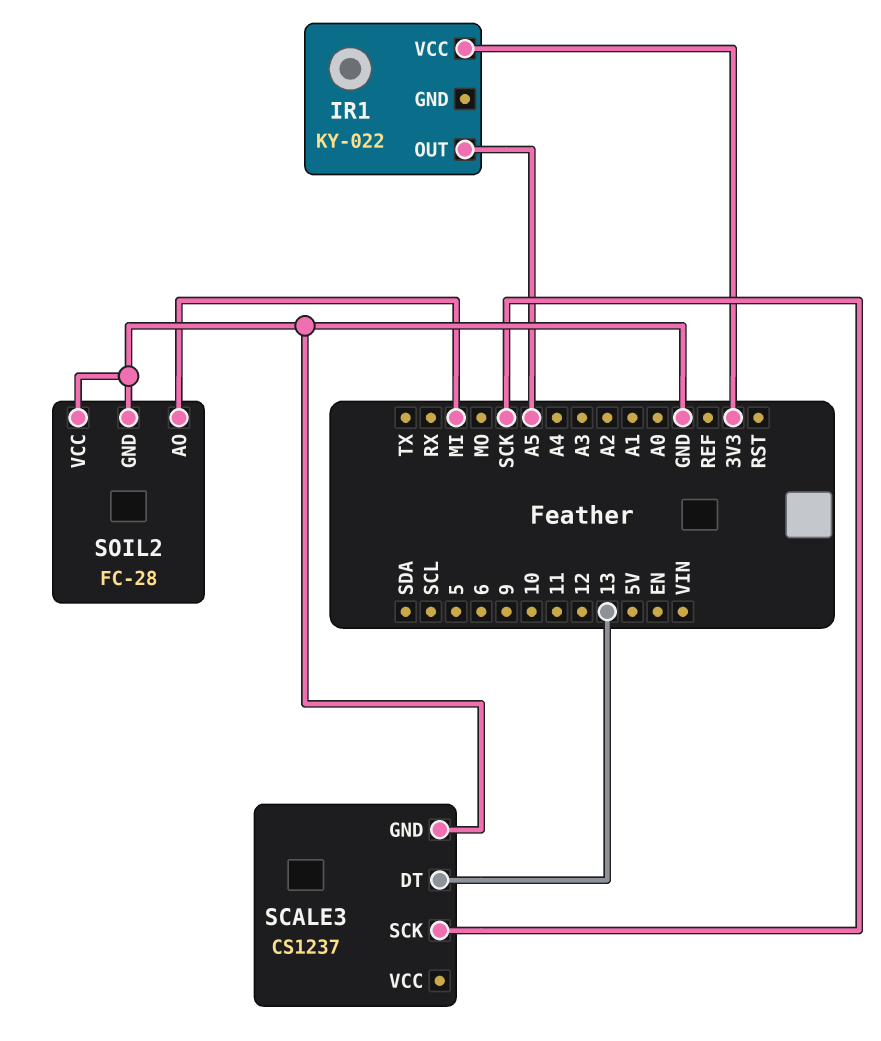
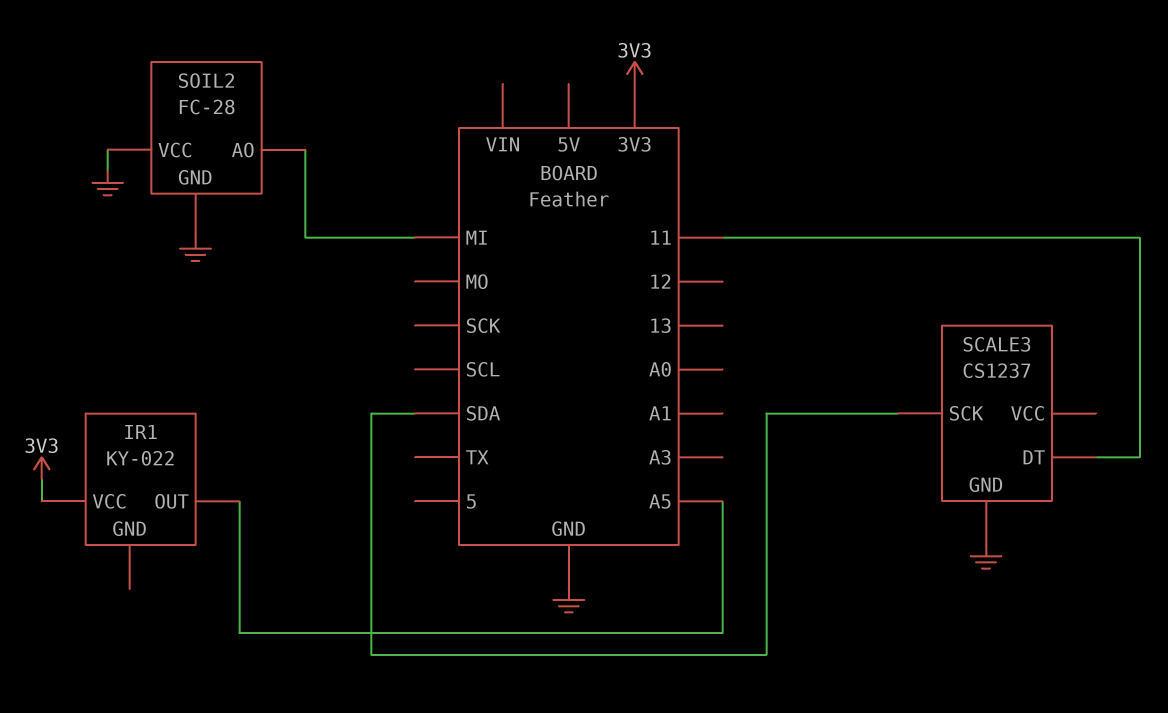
SCALE3 pin DT: 13 -> 11
SCALE3 pin SCK: SCK -> SDA

